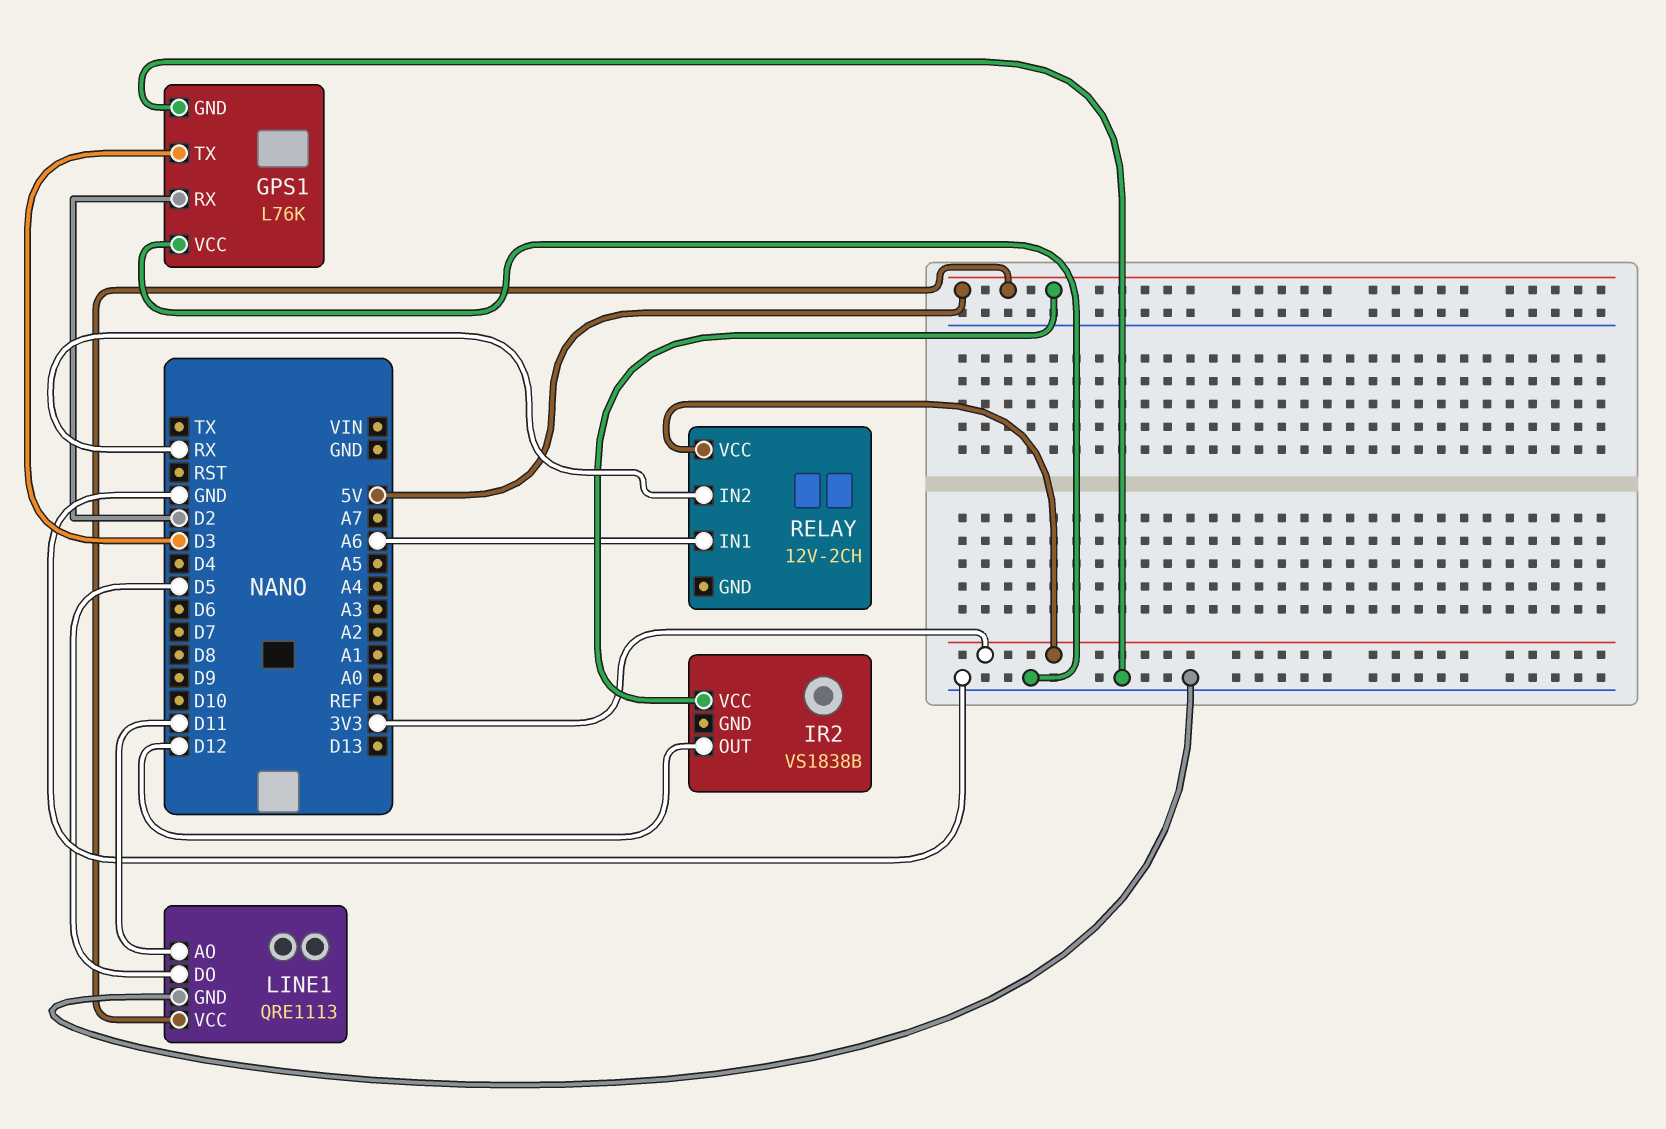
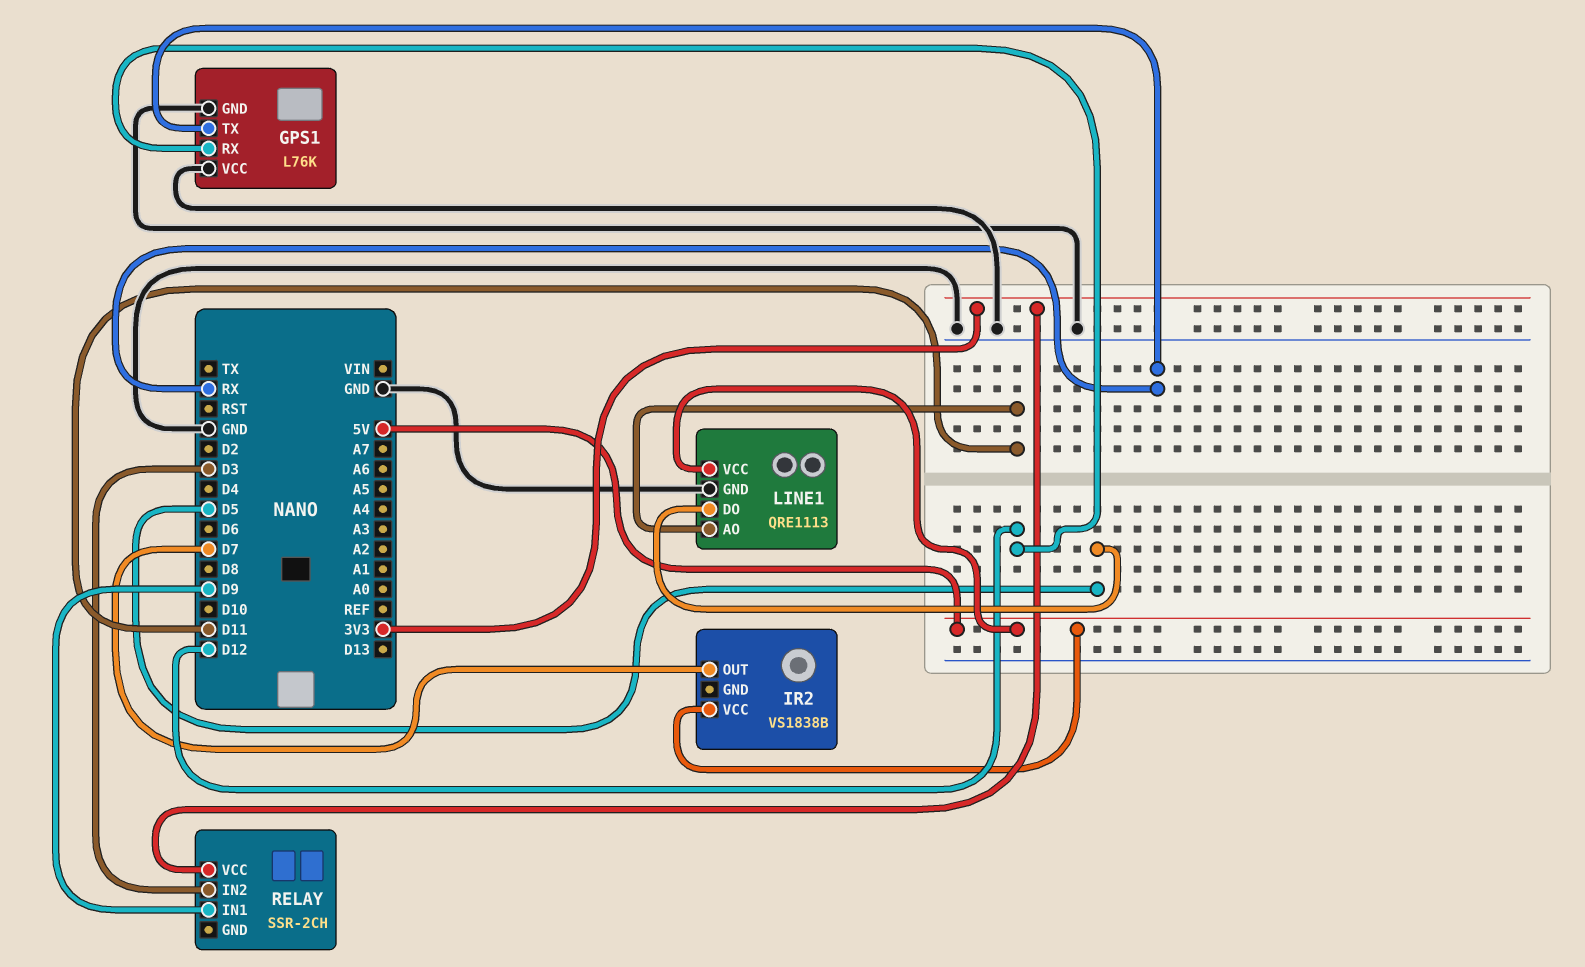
GPS1 pin RX: D2 -> D12
GPS1 pin TX: D3 -> RX
IR2 pin OUT: D12 -> D7
RELAY: 12V-2CH -> SSR-2CH
RELAY pin IN1: A6 -> D9
RELAY pin IN2: RX -> D3

